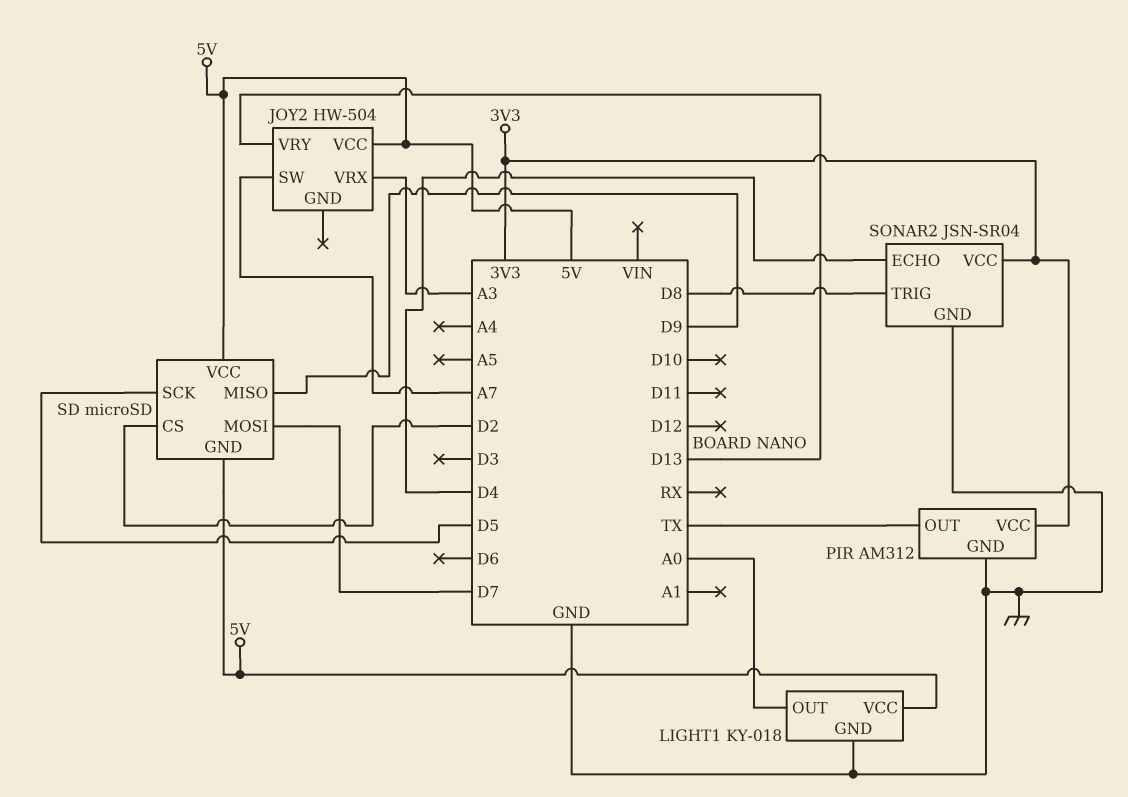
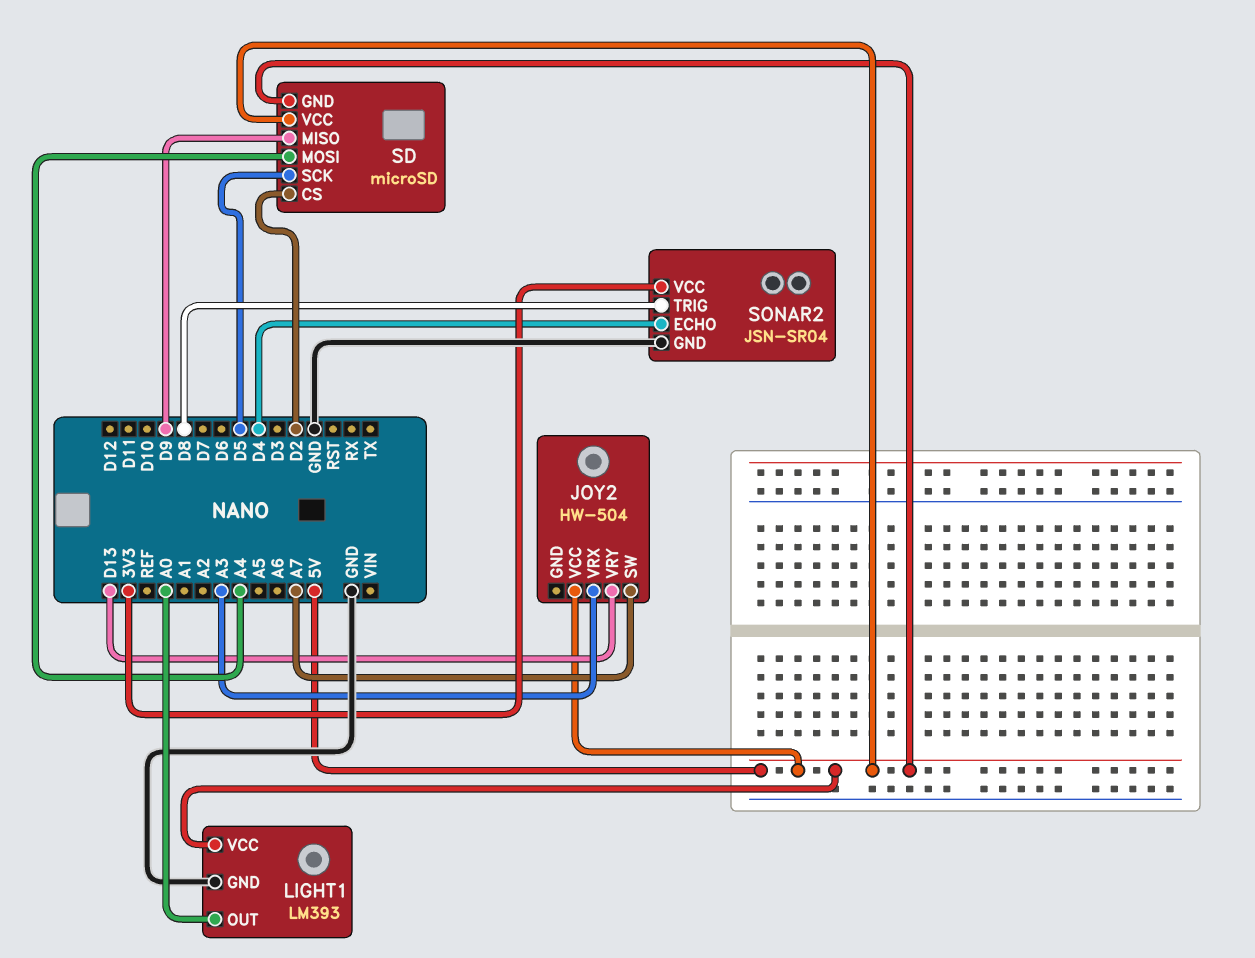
LIGHT1: KY-018 -> LM393
PIR: AM312 -> none
PIR pin GND: GND -> none
PIR pin OUT: TX -> none
PIR pin VCC: 3V3 -> none
SD pin MOSI: D7 -> A4

